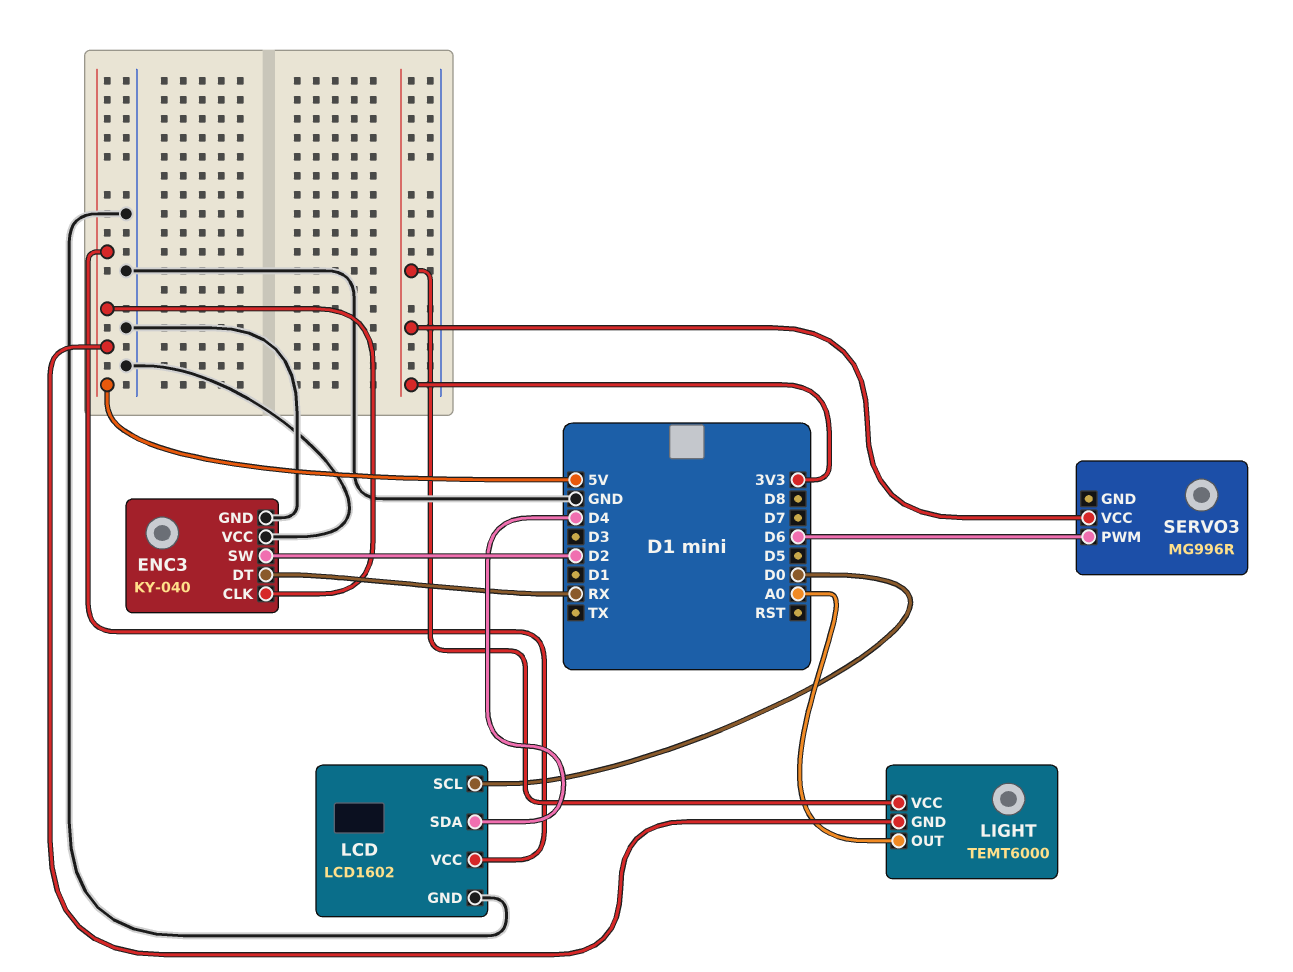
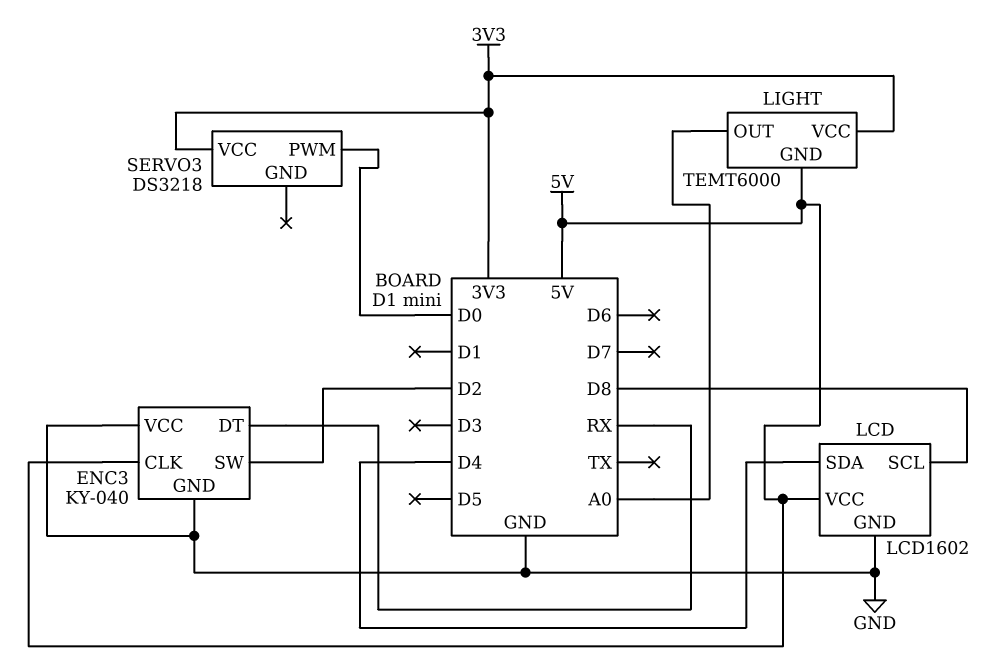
LCD pin SCL: D0 -> D8
SERVO3: MG996R -> DS3218
SERVO3 pin PWM: D6 -> D0

